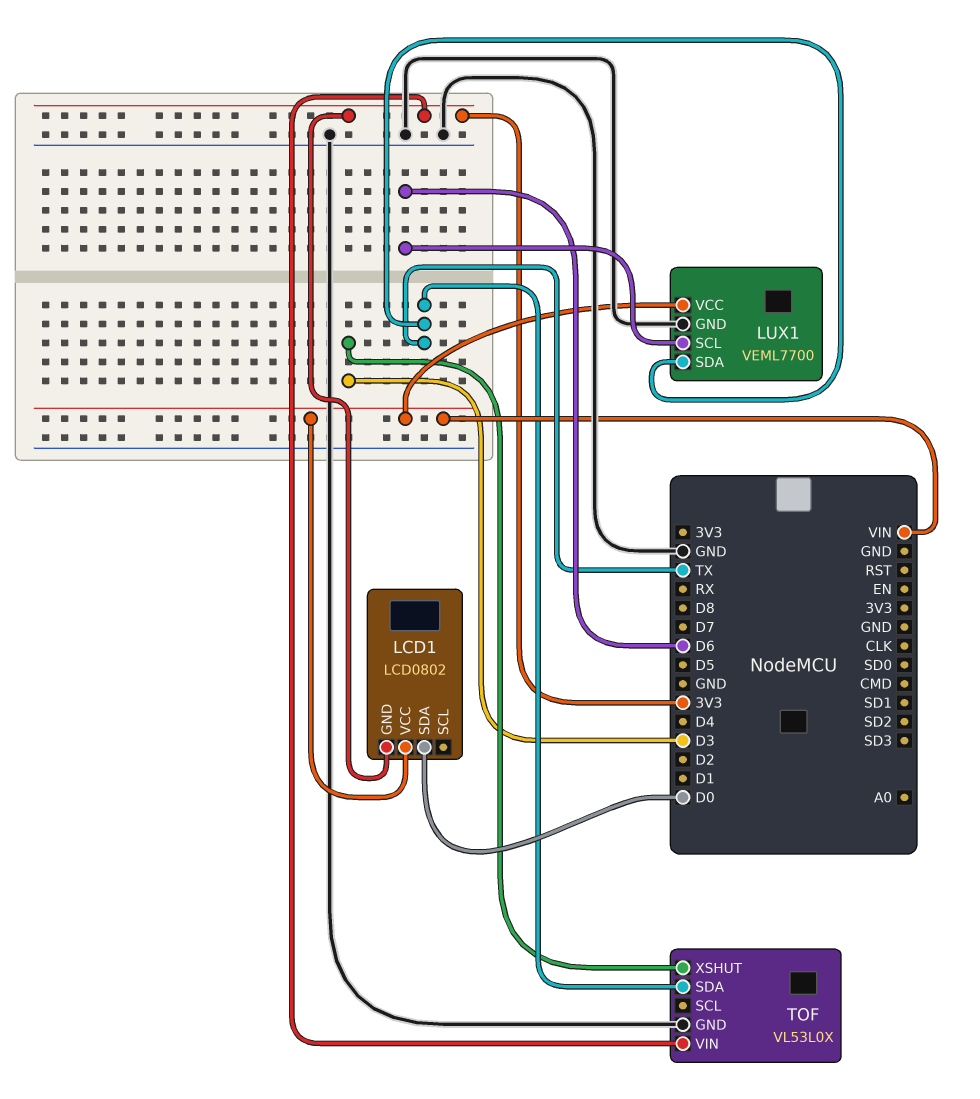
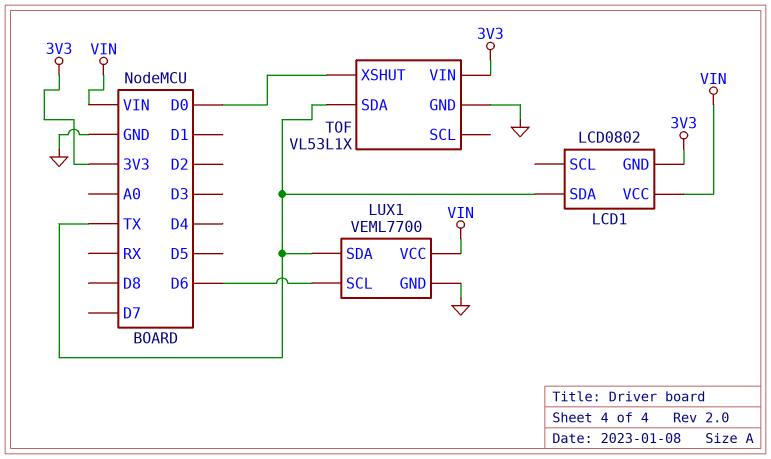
LCD1 pin SDA: D0 -> TX
TOF: VL53L0X -> VL53L1X
TOF pin XSHUT: D3 -> D0

